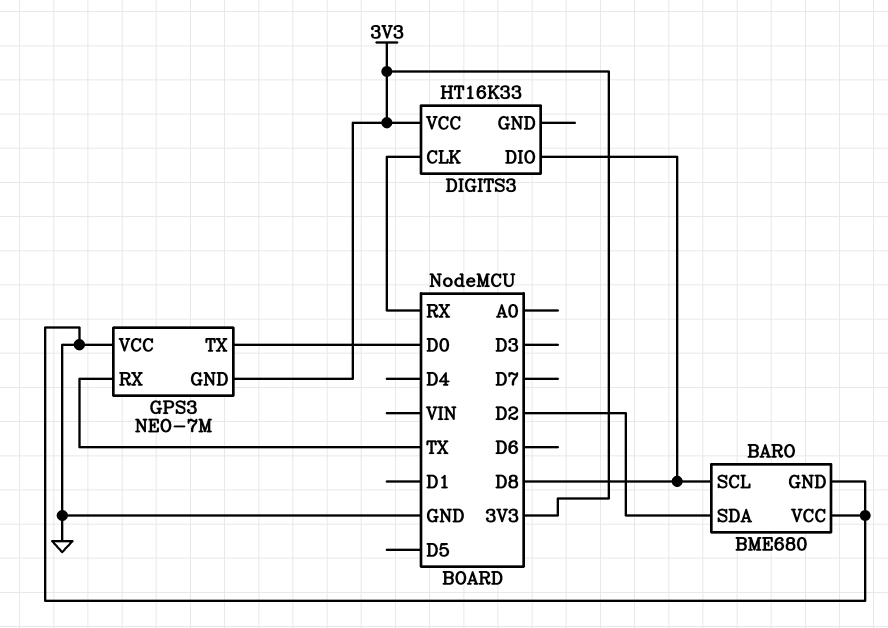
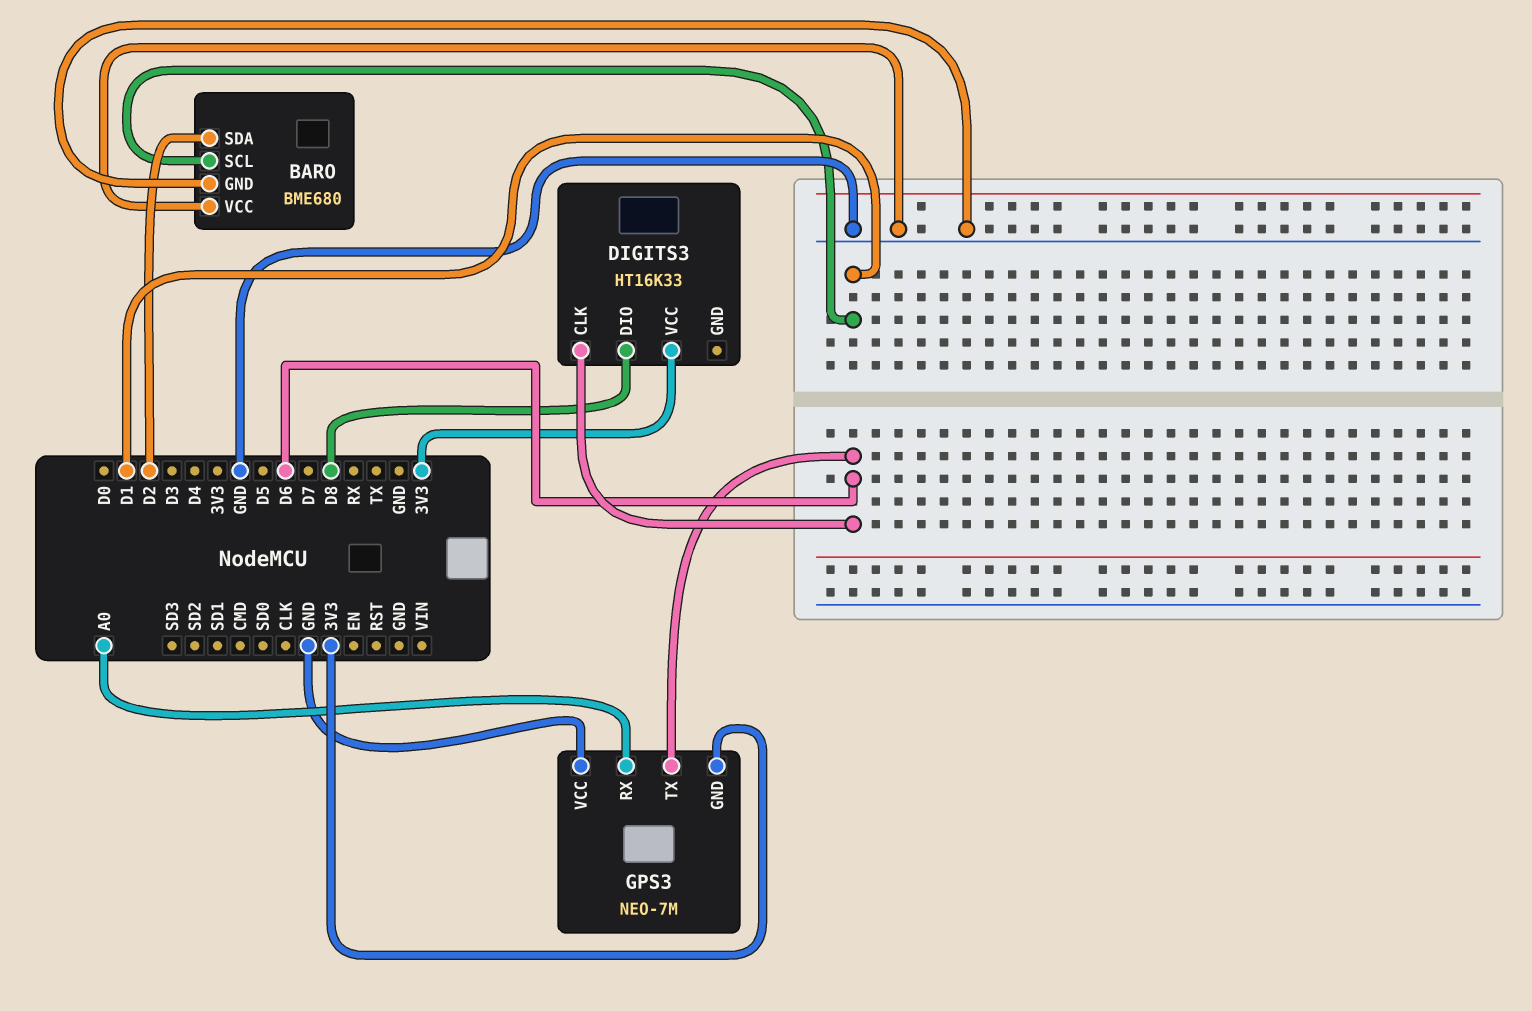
BARO pin SCL: D8 -> D1
DIGITS3 pin CLK: RX -> D6
GPS3 pin RX: TX -> A0
GPS3 pin TX: D0 -> D6

